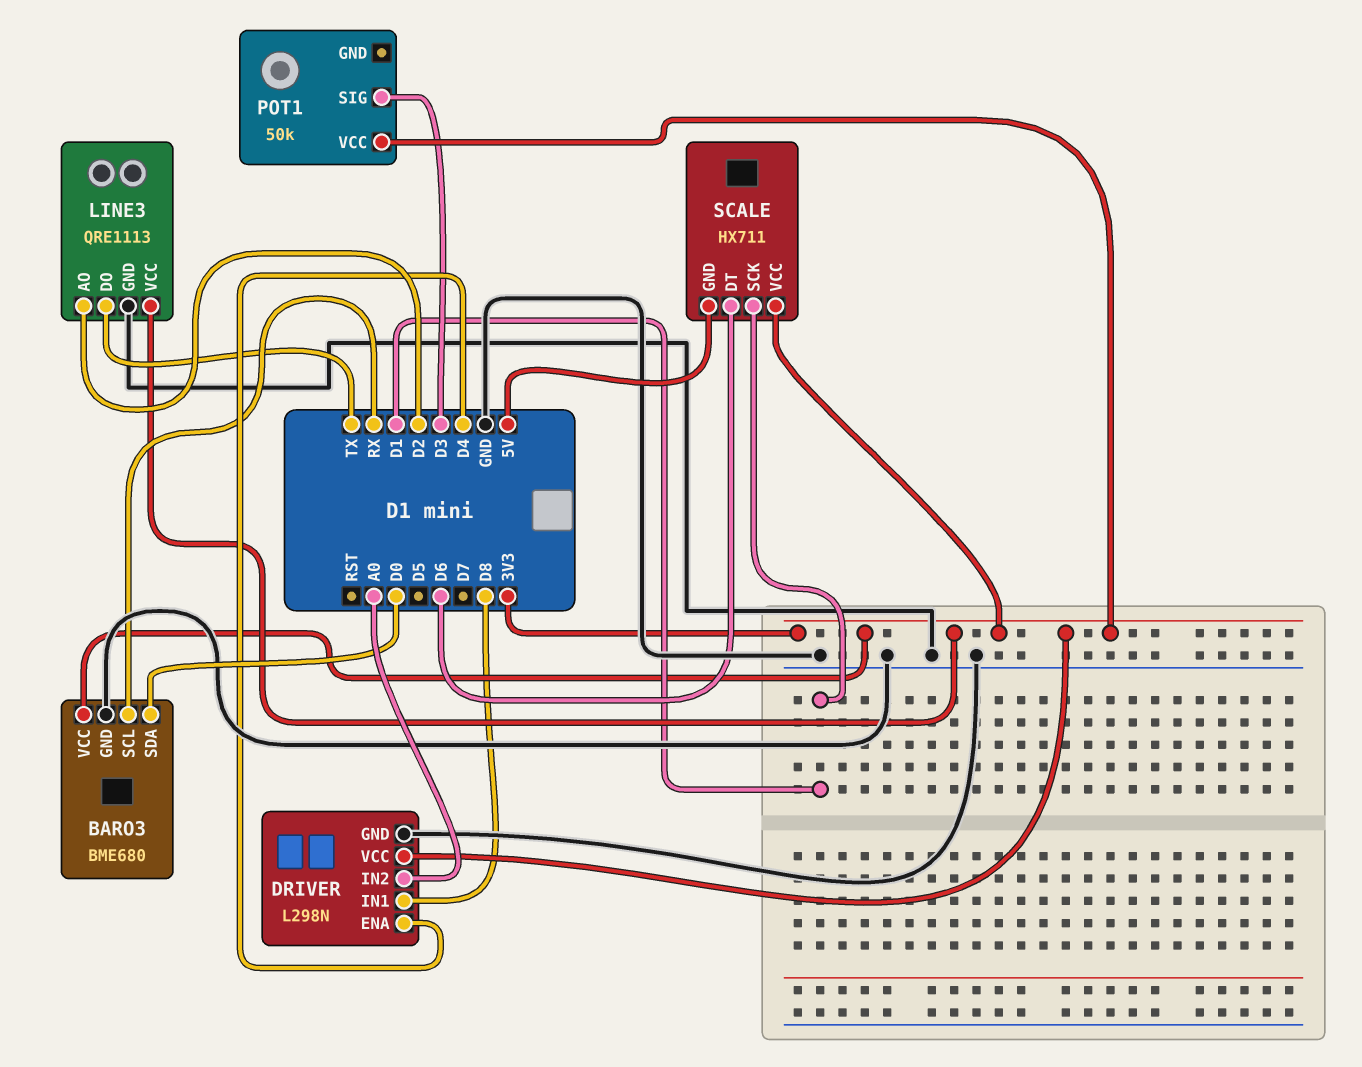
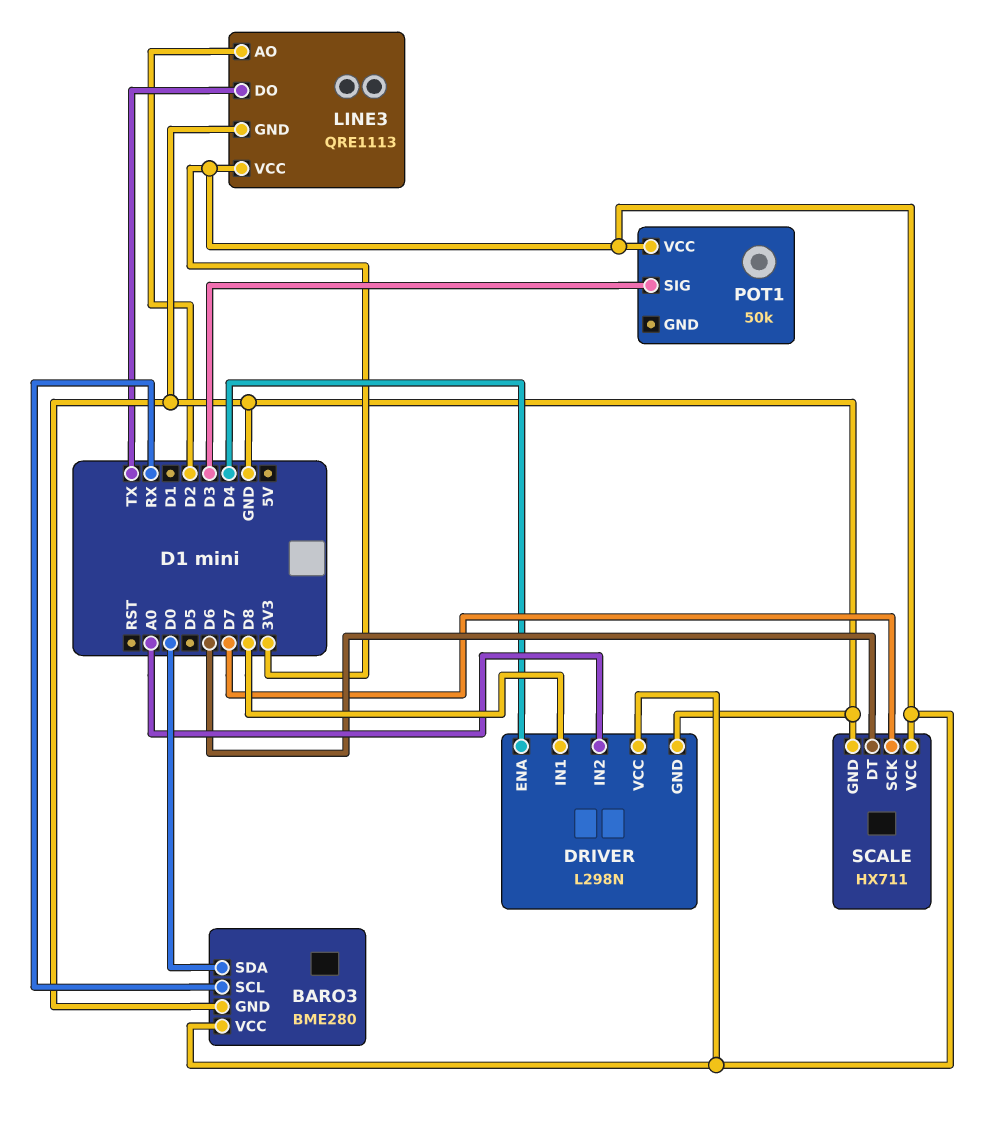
BARO3: BME680 -> BME280
SCALE pin GND: 5V -> GND
SCALE pin SCK: D1 -> D7

